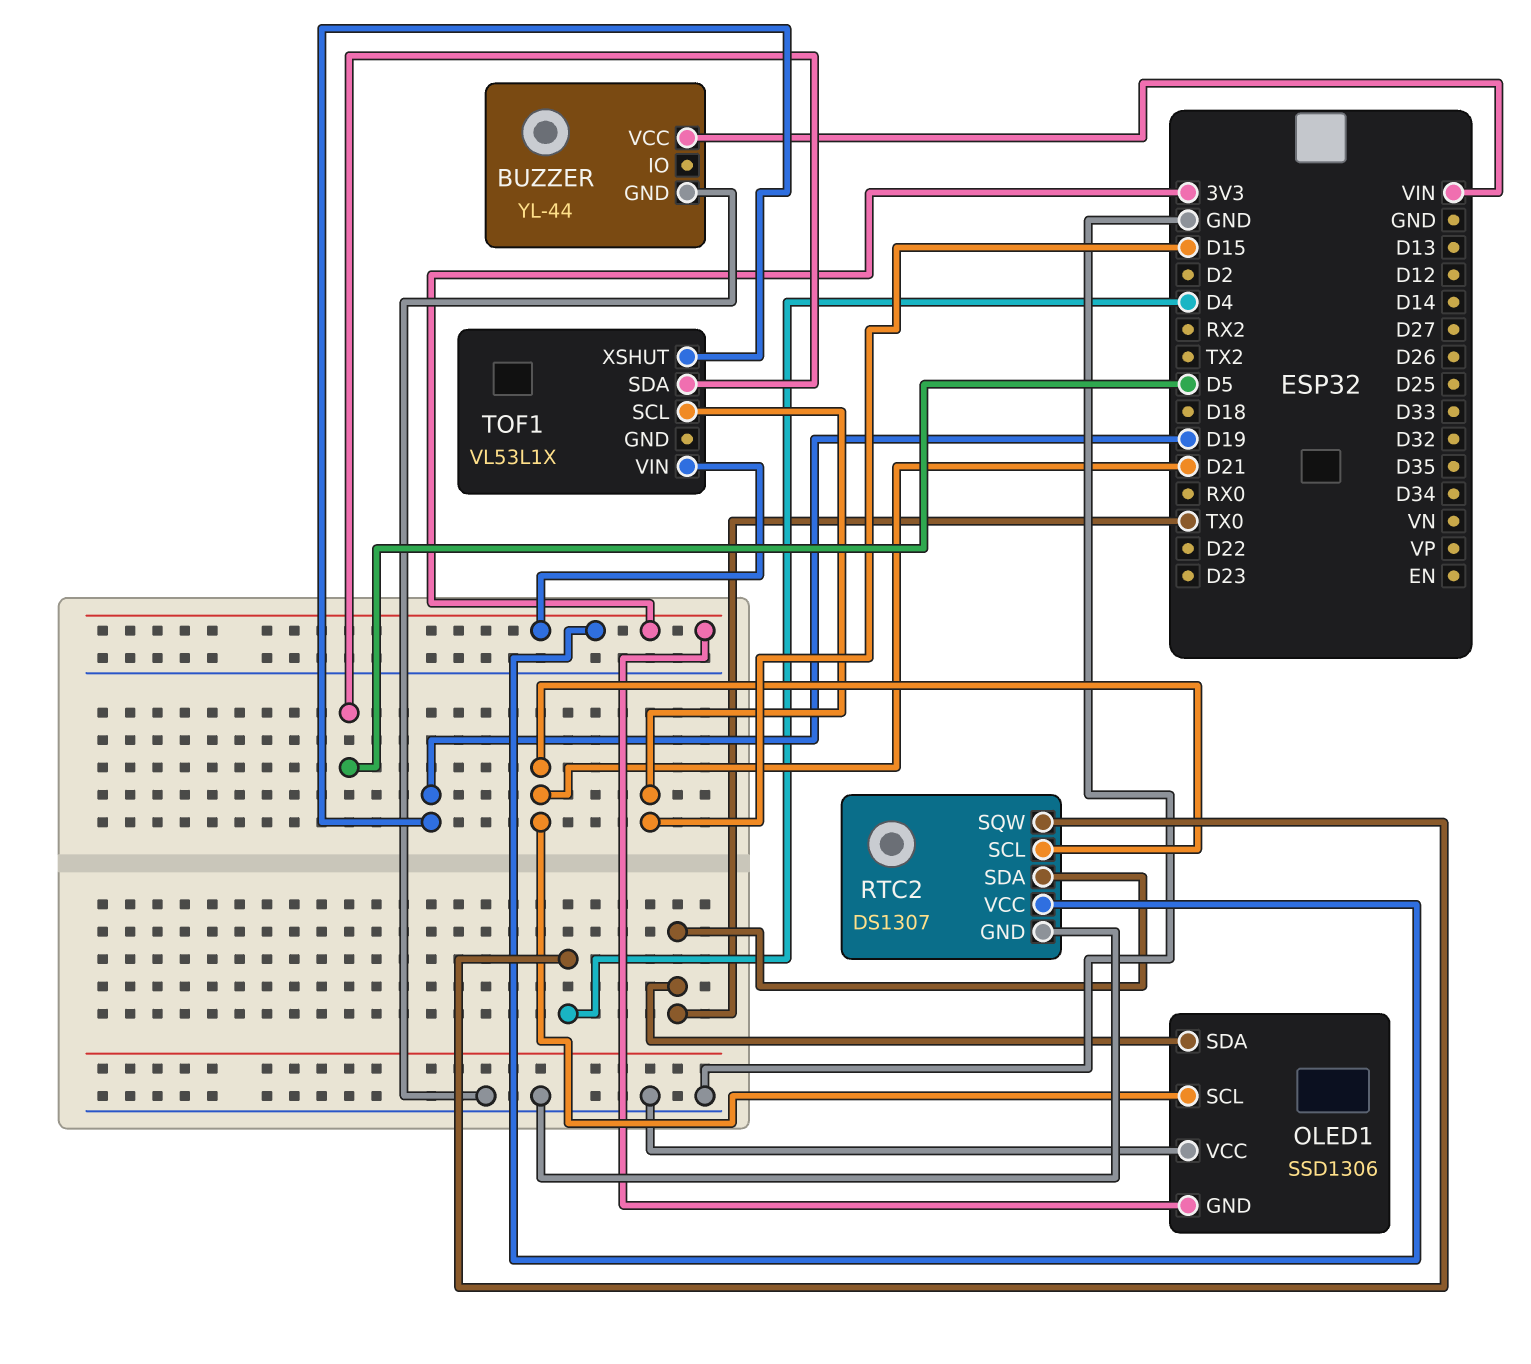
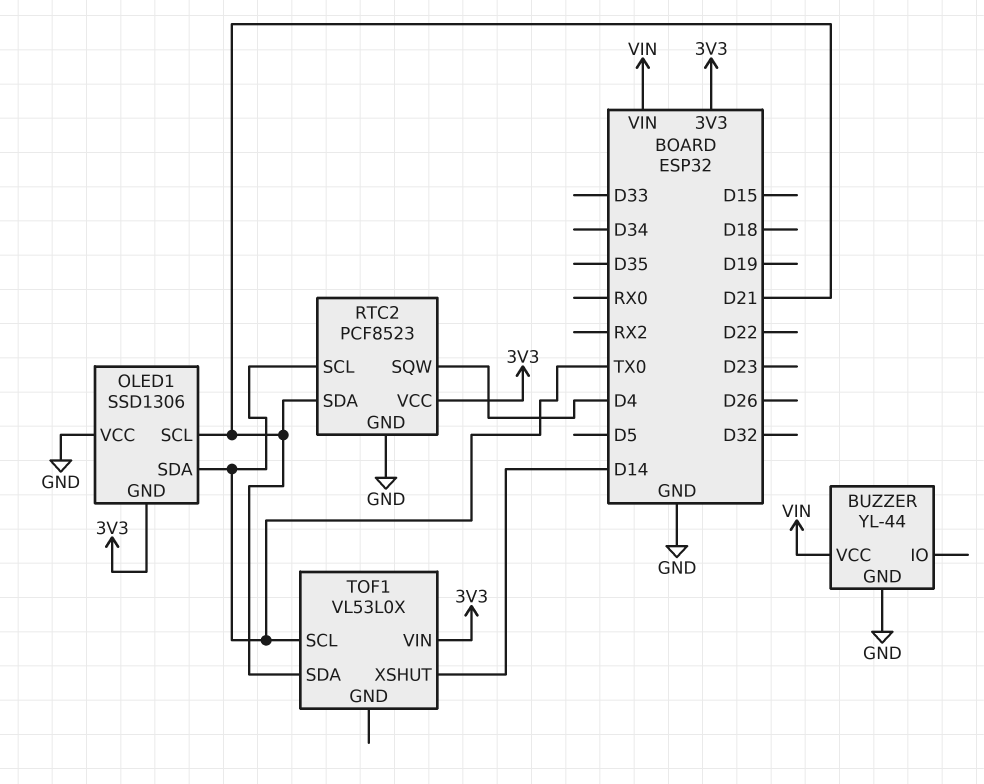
RTC2: DS1307 -> PCF8523
RTC2 pin SCL: D21 -> TX0
RTC2 pin SDA: TX0 -> D21
TOF1: VL53L1X -> VL53L0X
TOF1 pin SCL: D15 -> TX0
TOF1 pin SDA: D5 -> D21
TOF1 pin XSHUT: D19 -> D14

